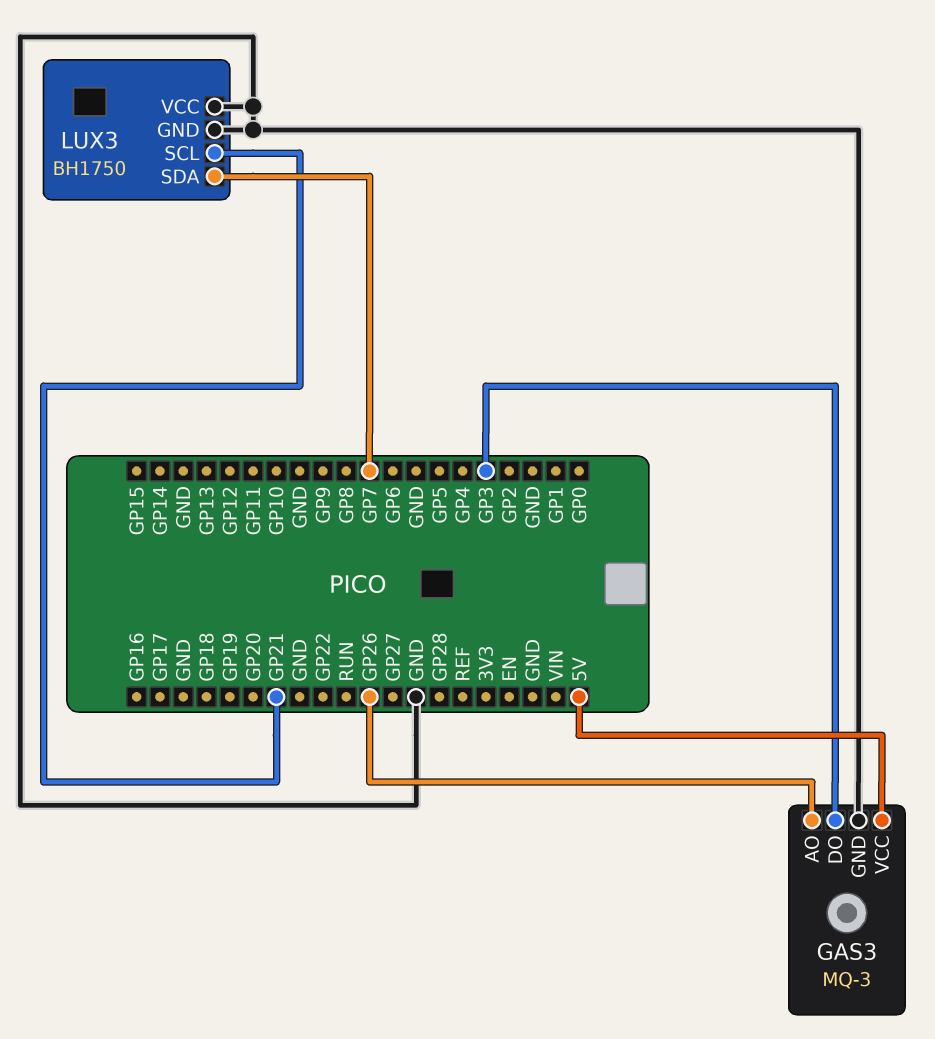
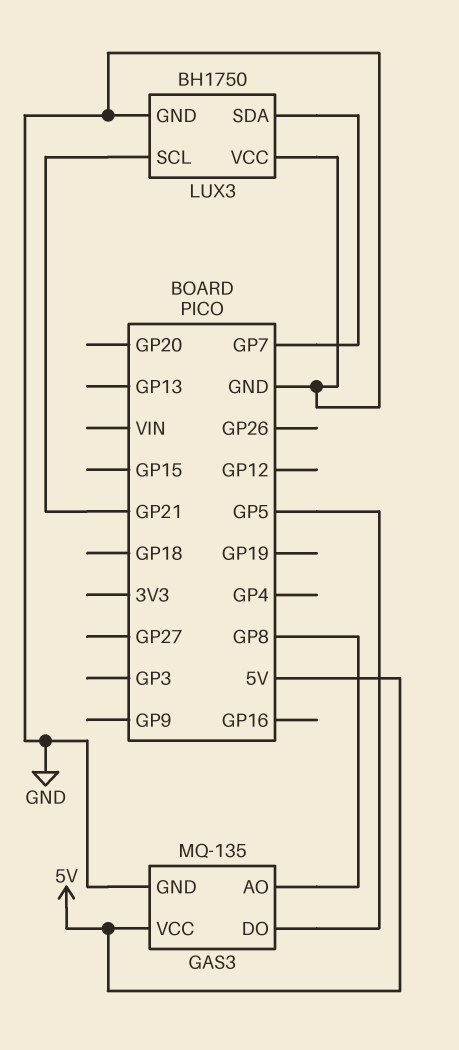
GAS3: MQ-3 -> MQ-135
GAS3 pin AO: GP26 -> GP8
GAS3 pin DO: GP3 -> GP5

